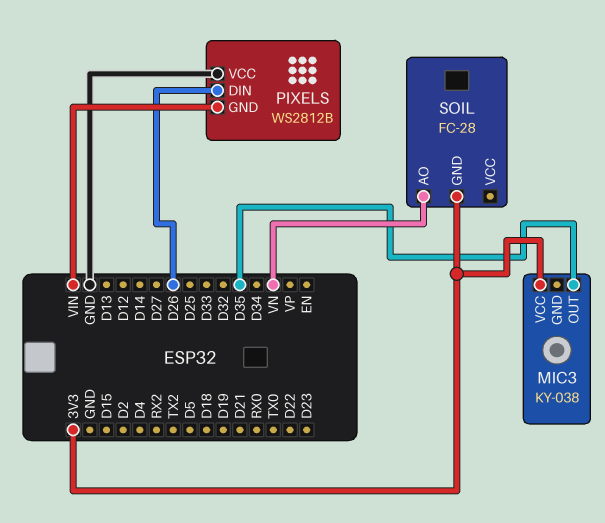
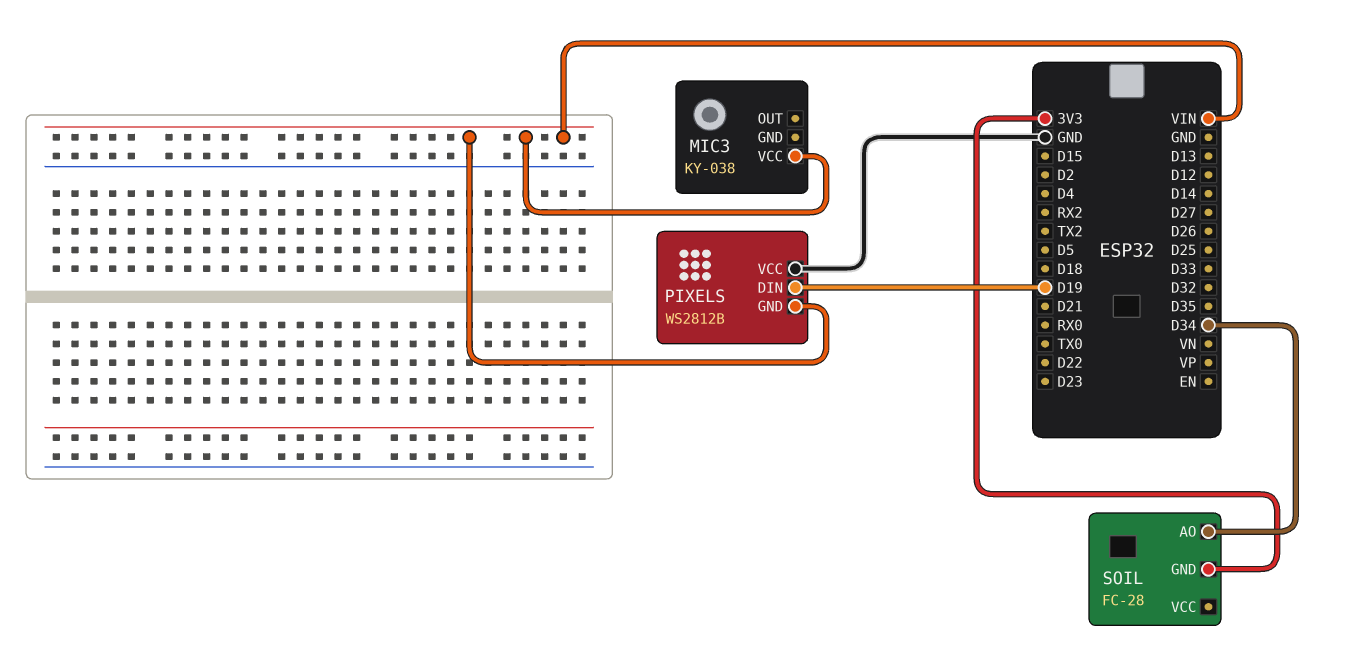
MIC3 pin OUT: D35 -> none
MIC3 pin VCC: 3V3 -> VIN
PIXELS pin DIN: D26 -> D19
SOIL pin AO: VN -> D34

